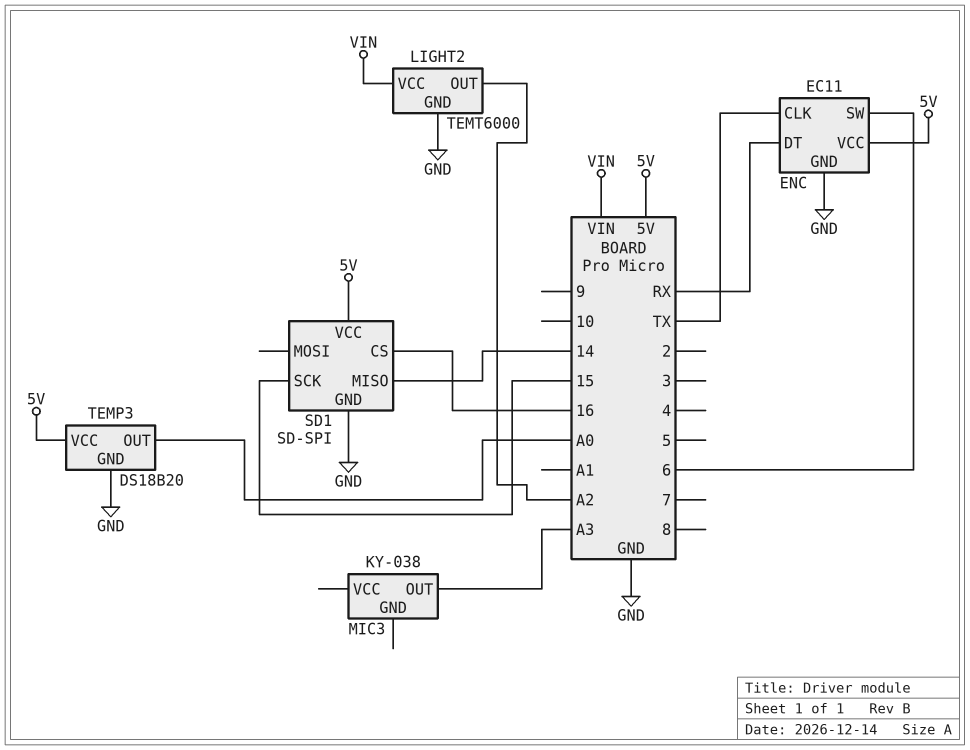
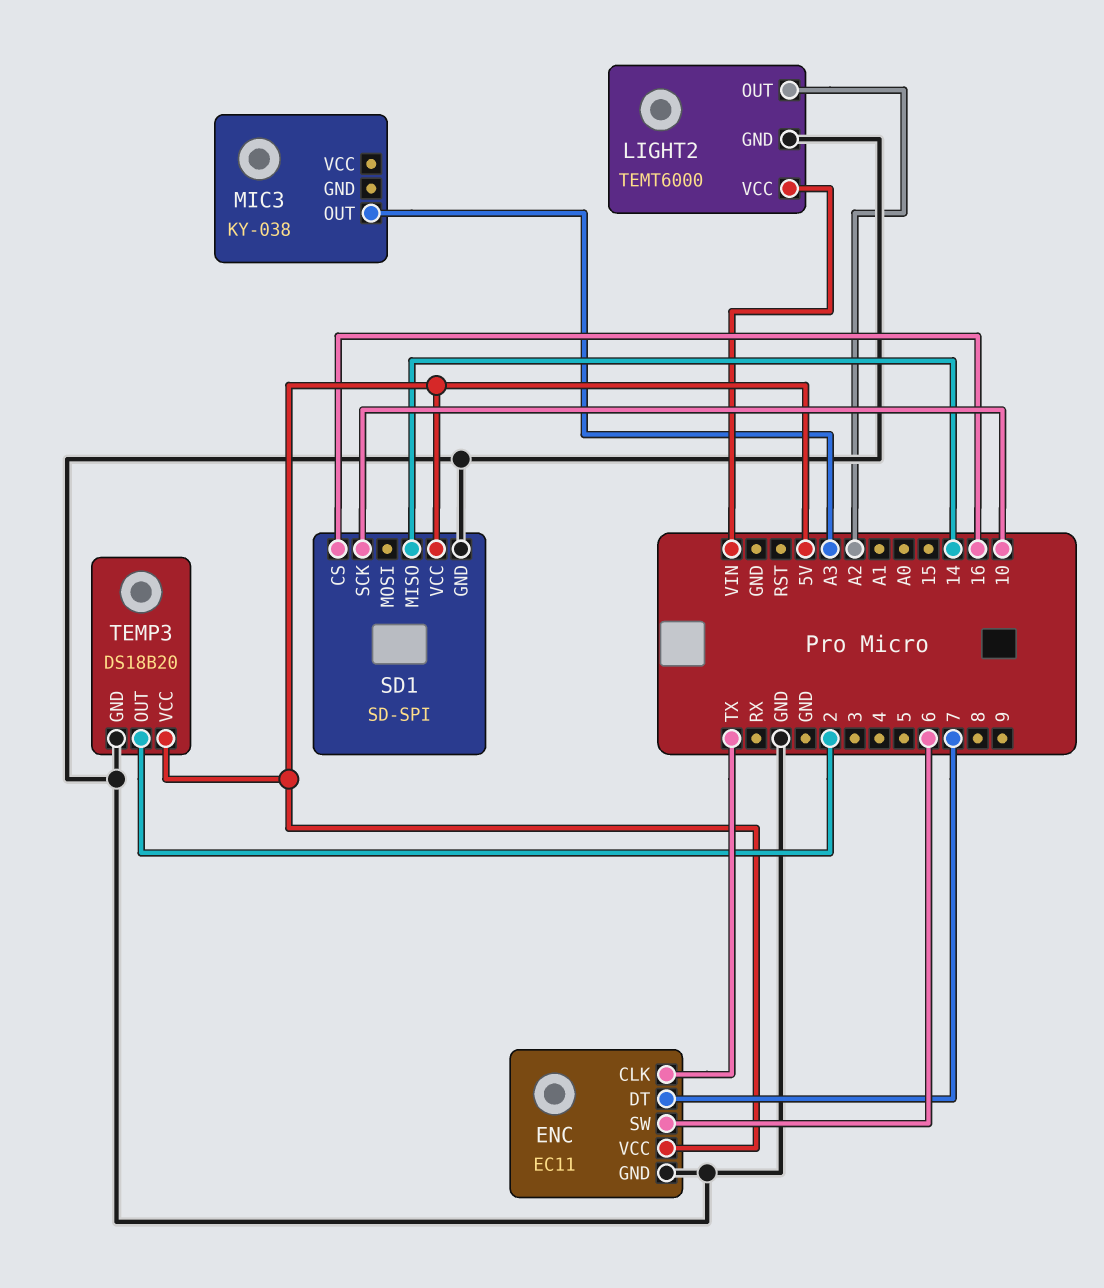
ENC pin DT: RX -> 7
SD1 pin SCK: 15 -> 10
TEMP3 pin OUT: A0 -> 2

